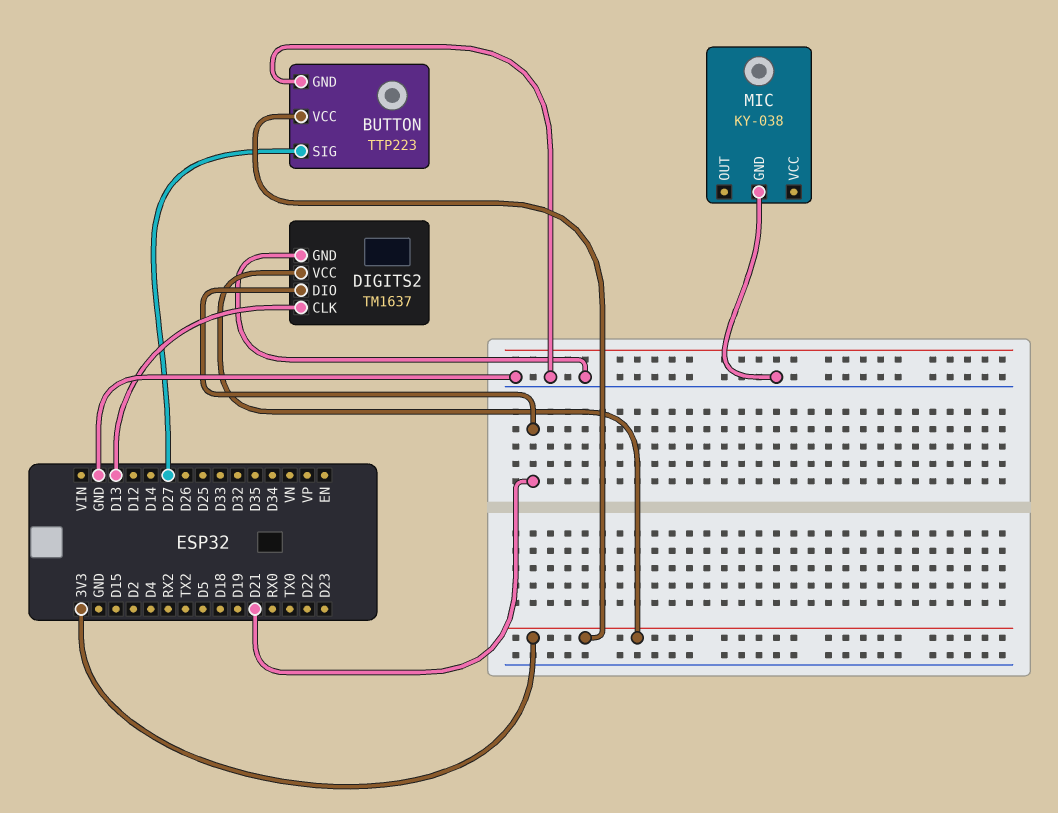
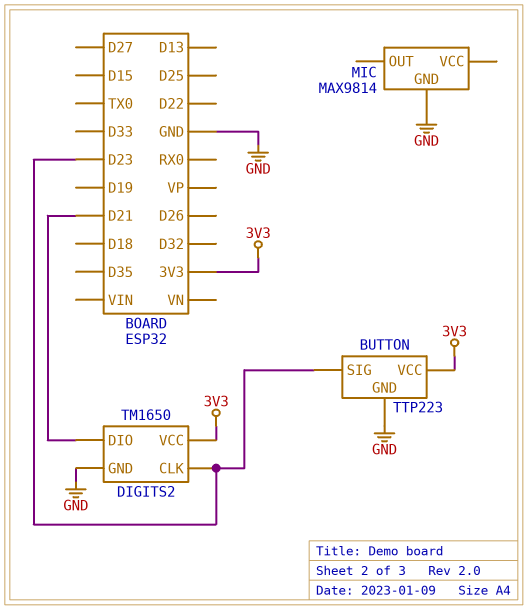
BUTTON pin SIG: D27 -> D23
DIGITS2: TM1637 -> TM1650
DIGITS2 pin CLK: D13 -> D23
MIC: KY-038 -> MAX9814

